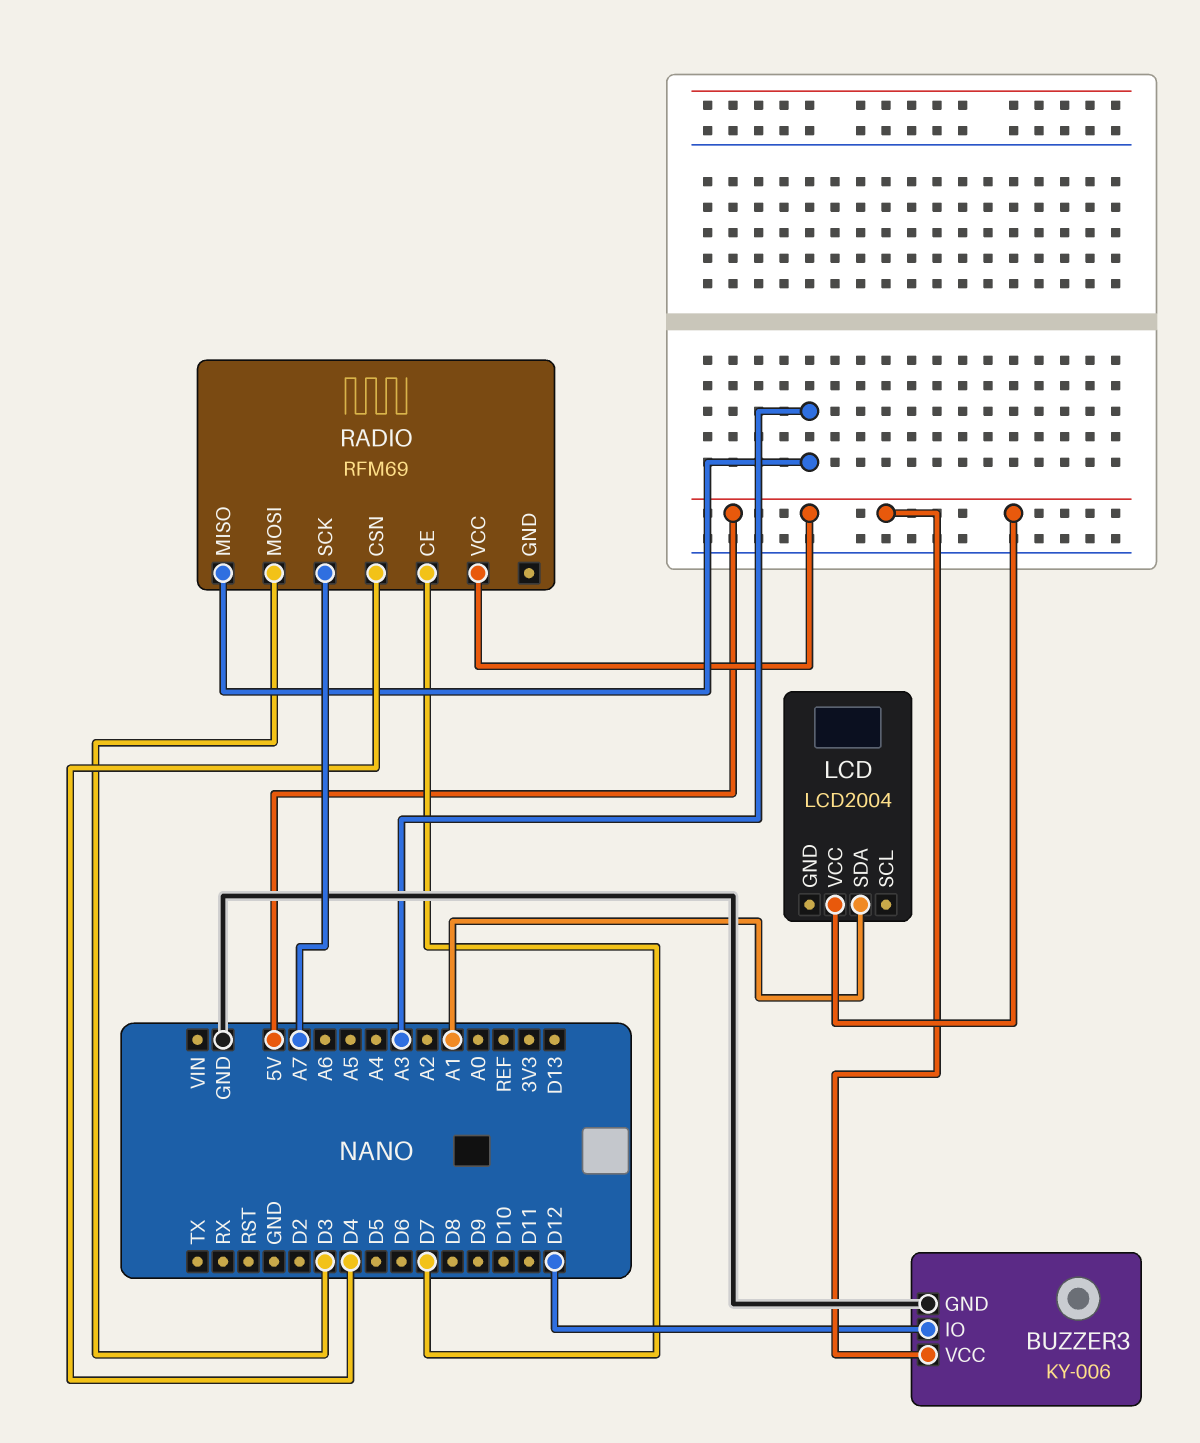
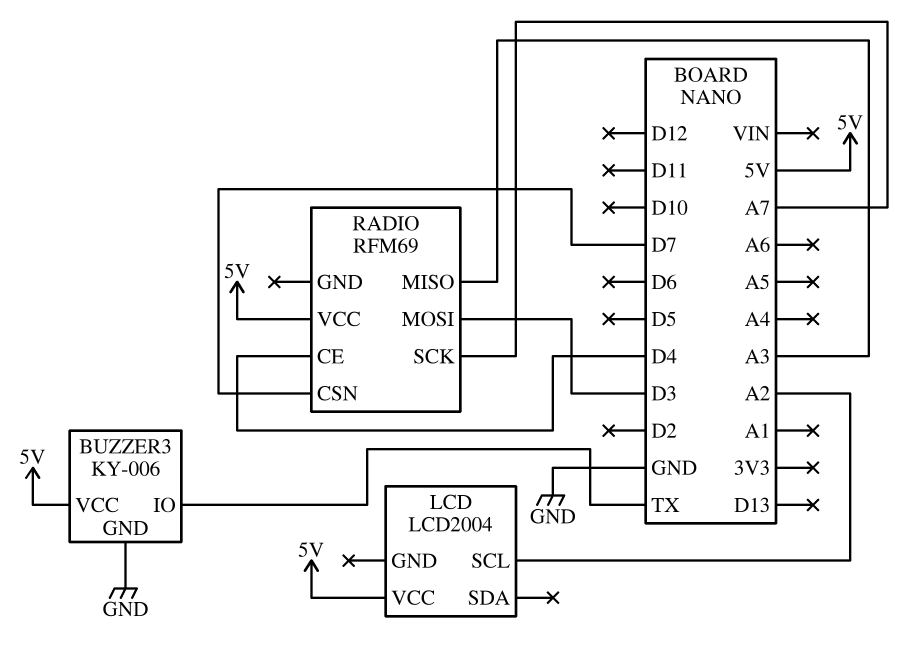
BUZZER3 pin IO: D12 -> TX
LCD pin SCL: none -> A2
LCD pin SDA: A1 -> none
RADIO pin CE: D7 -> D4
RADIO pin CSN: D4 -> D7

